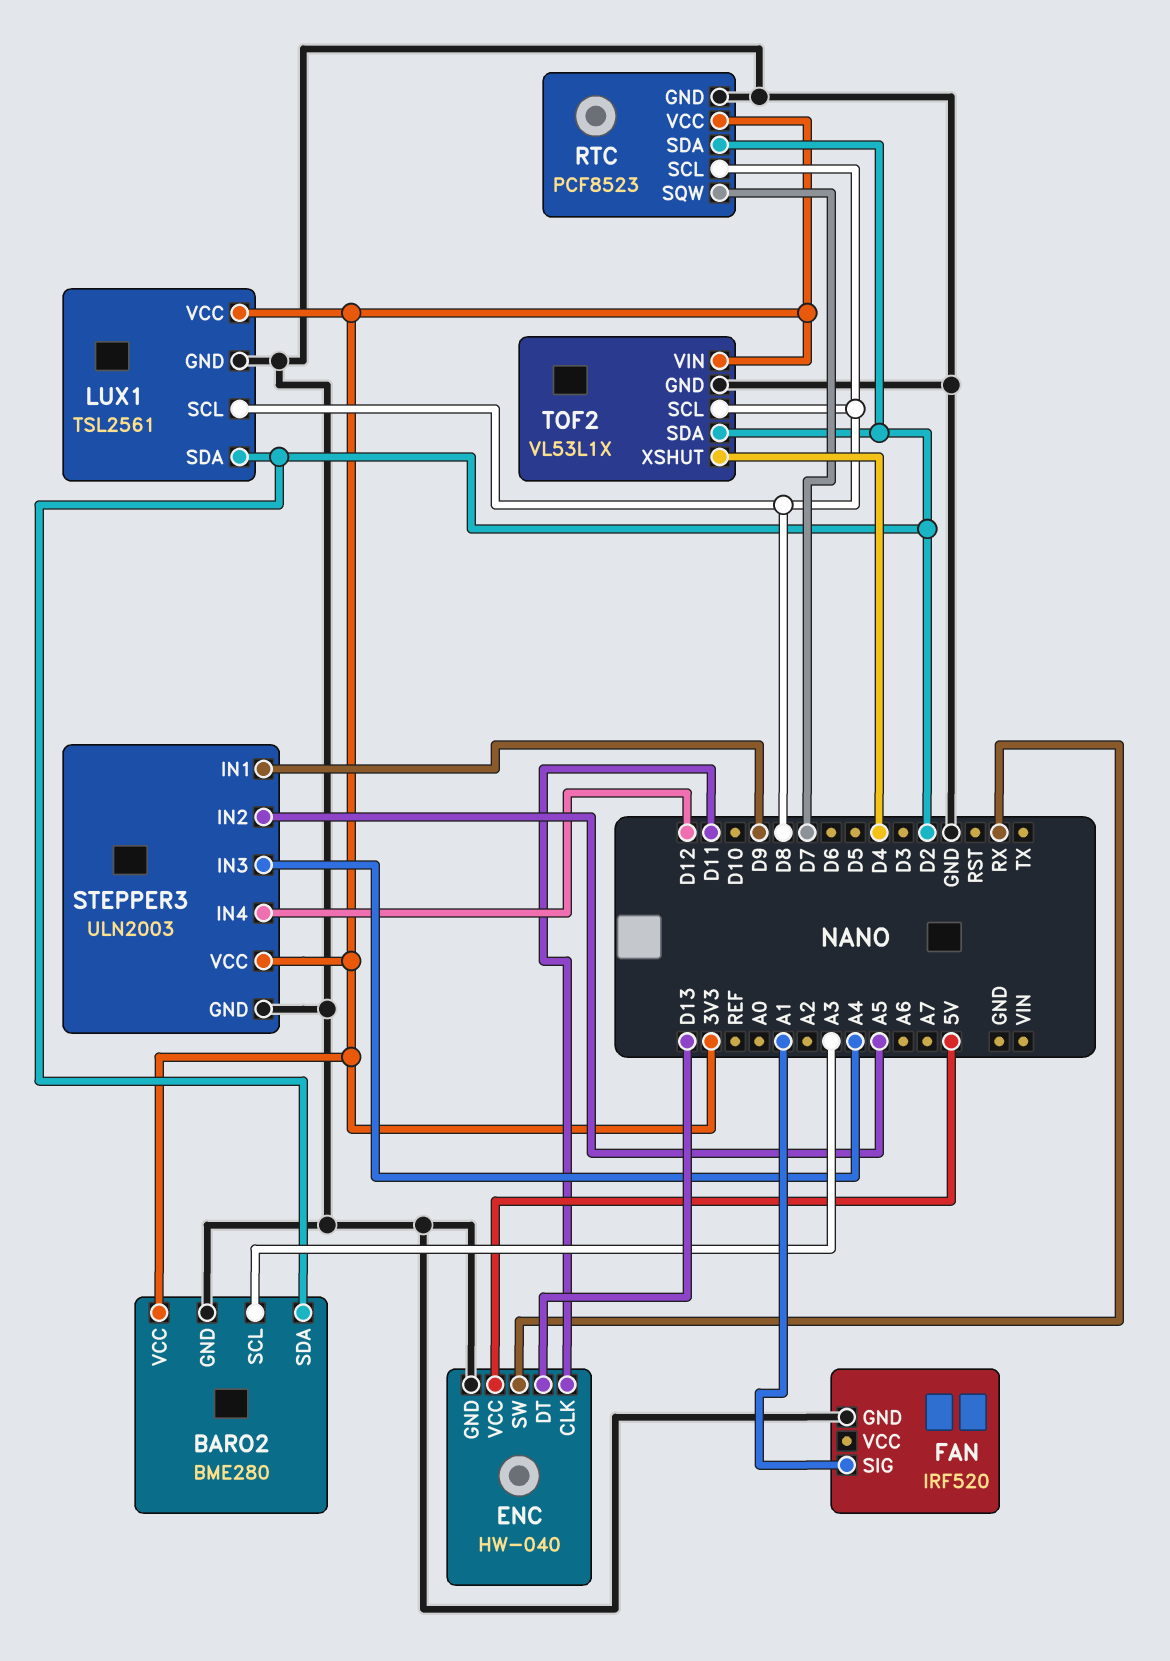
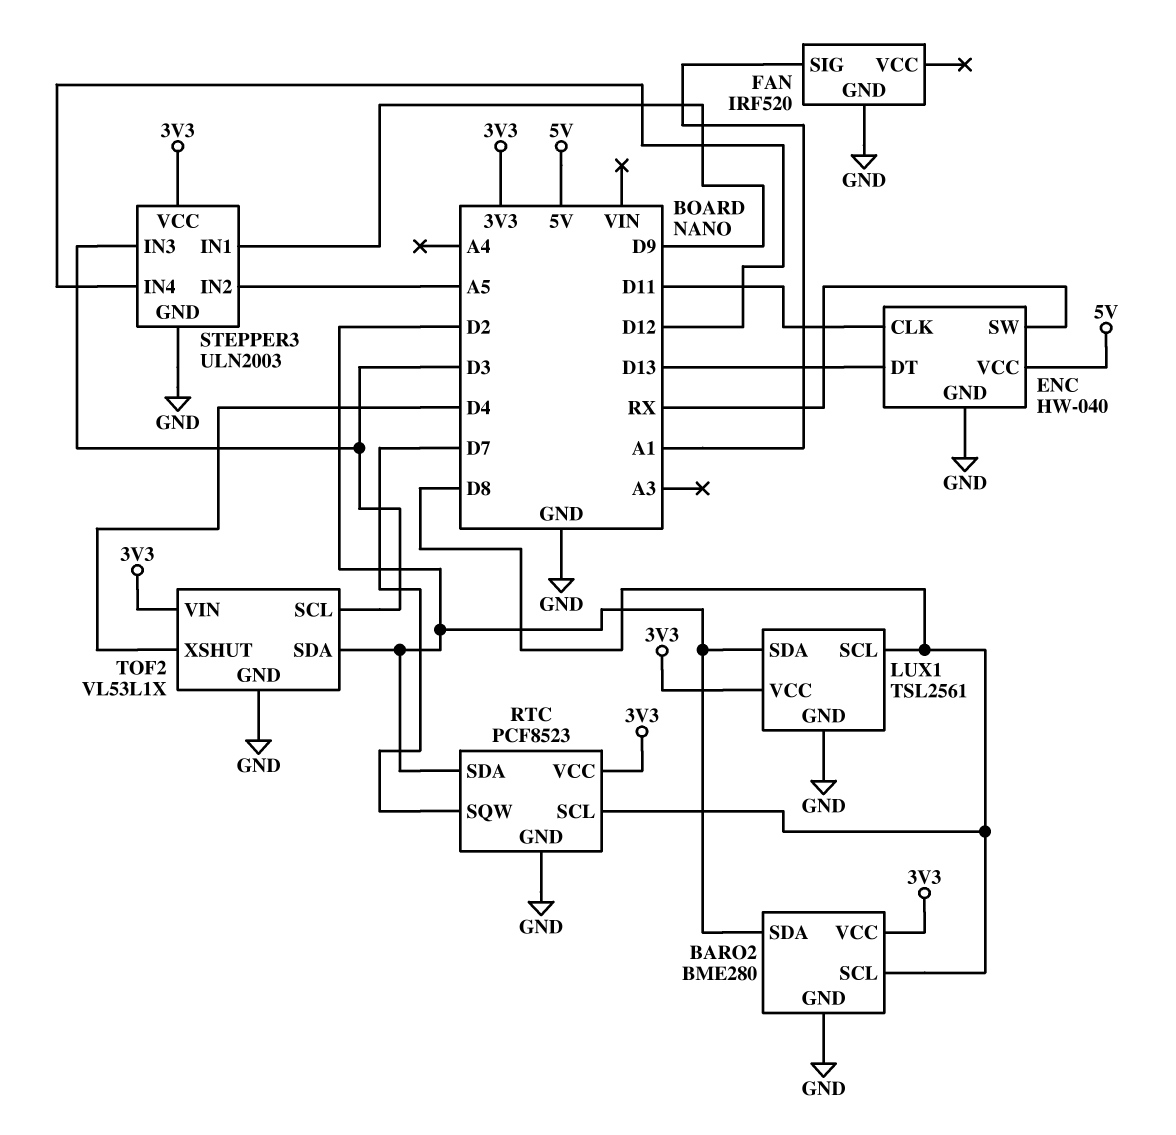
BARO2 pin SCL: A3 -> D8
STEPPER3 pin IN3: A4 -> D3
TOF2 pin SCL: D8 -> D3

